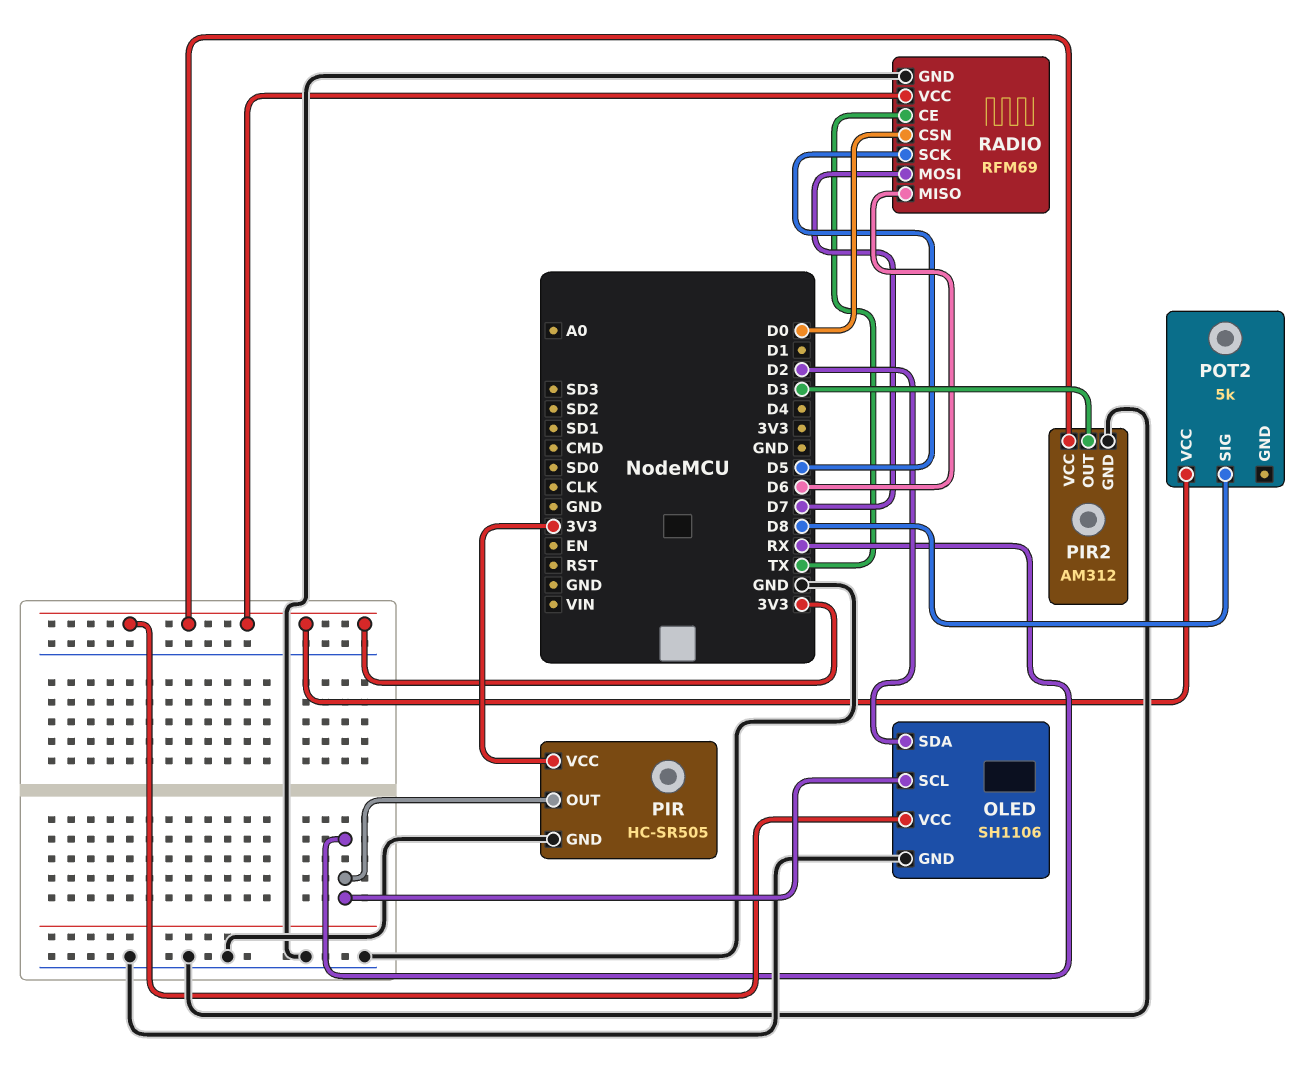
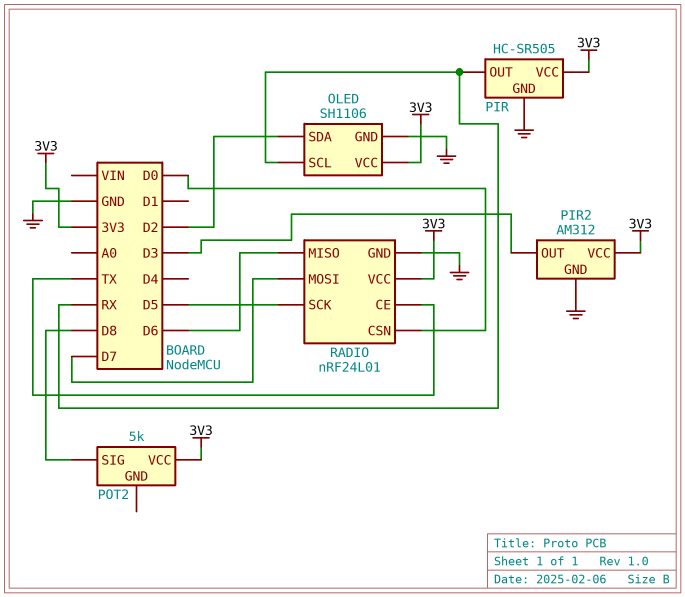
RADIO: RFM69 -> nRF24L01

